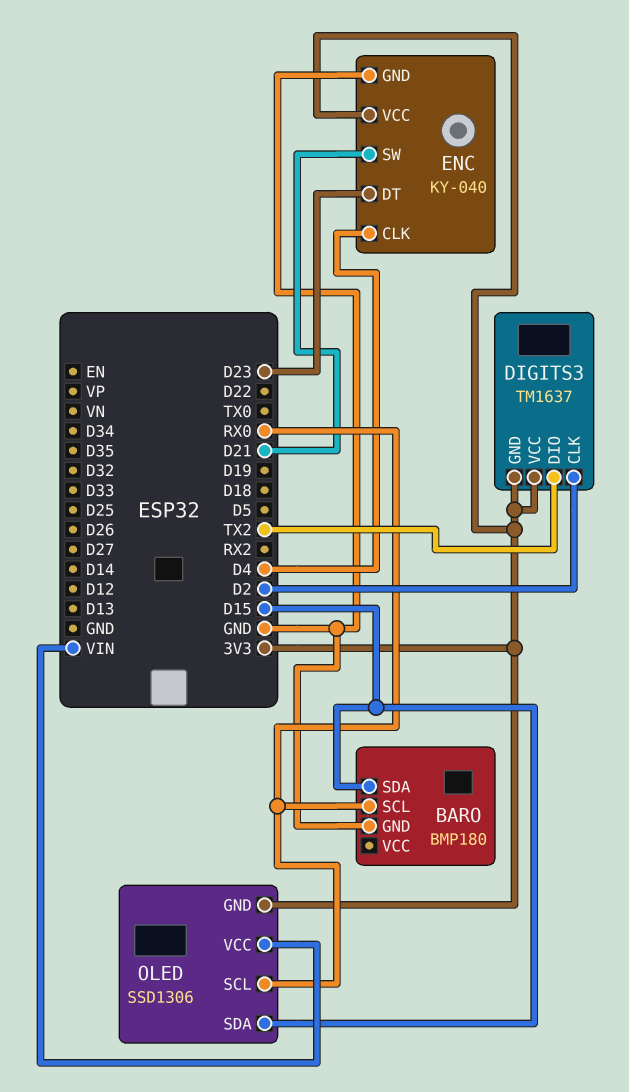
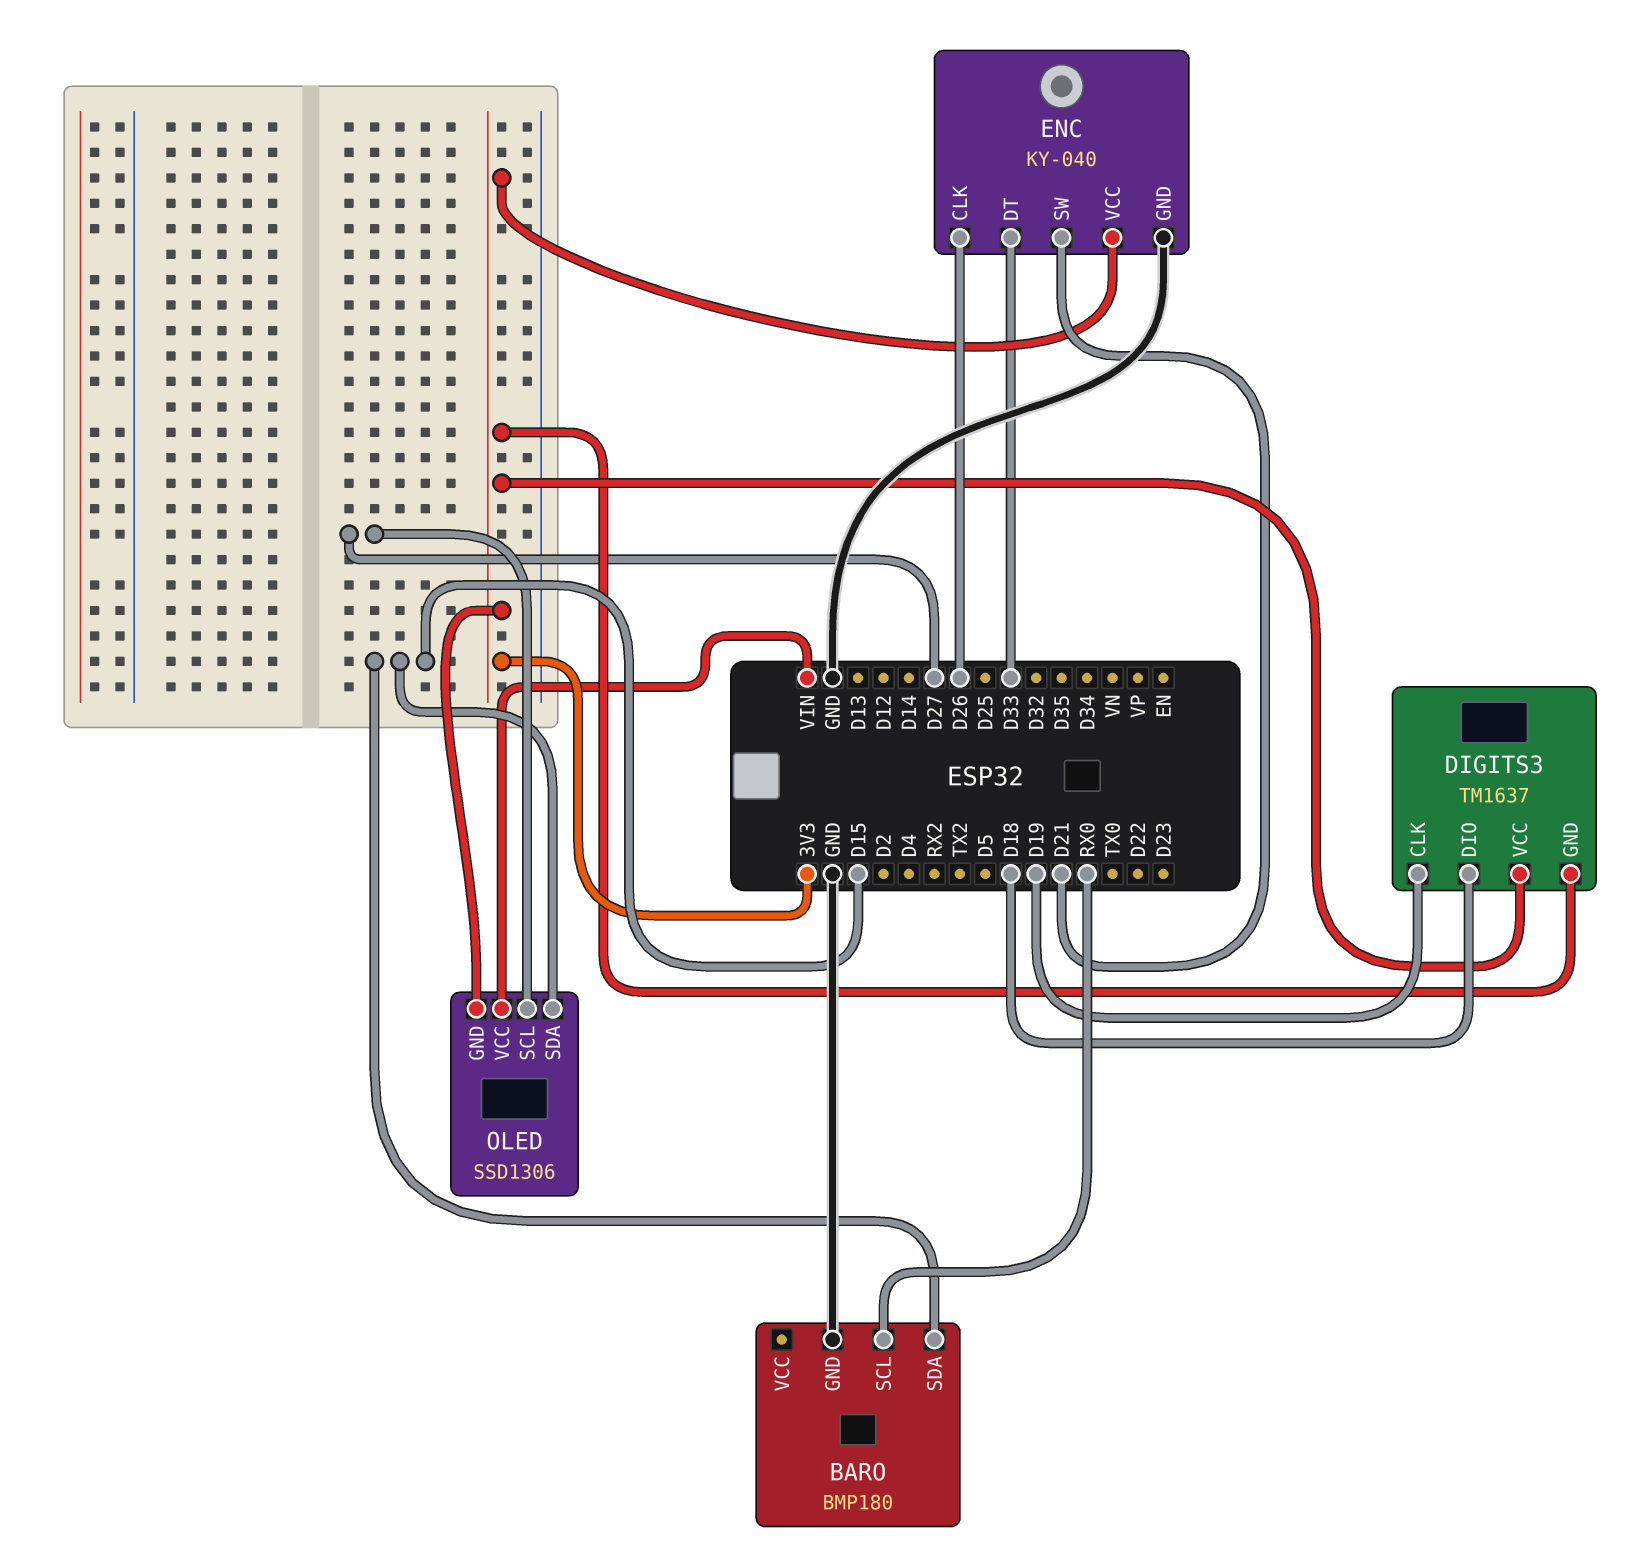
DIGITS3 pin CLK: D2 -> D19
DIGITS3 pin DIO: TX2 -> D18
ENC pin CLK: D4 -> D26
ENC pin DT: D23 -> D33
OLED pin SCL: RX0 -> D27

